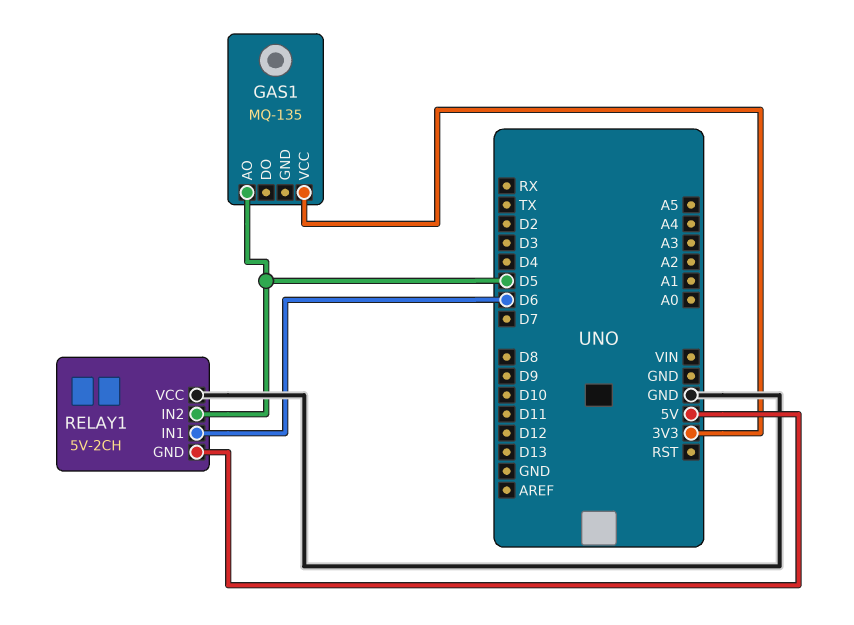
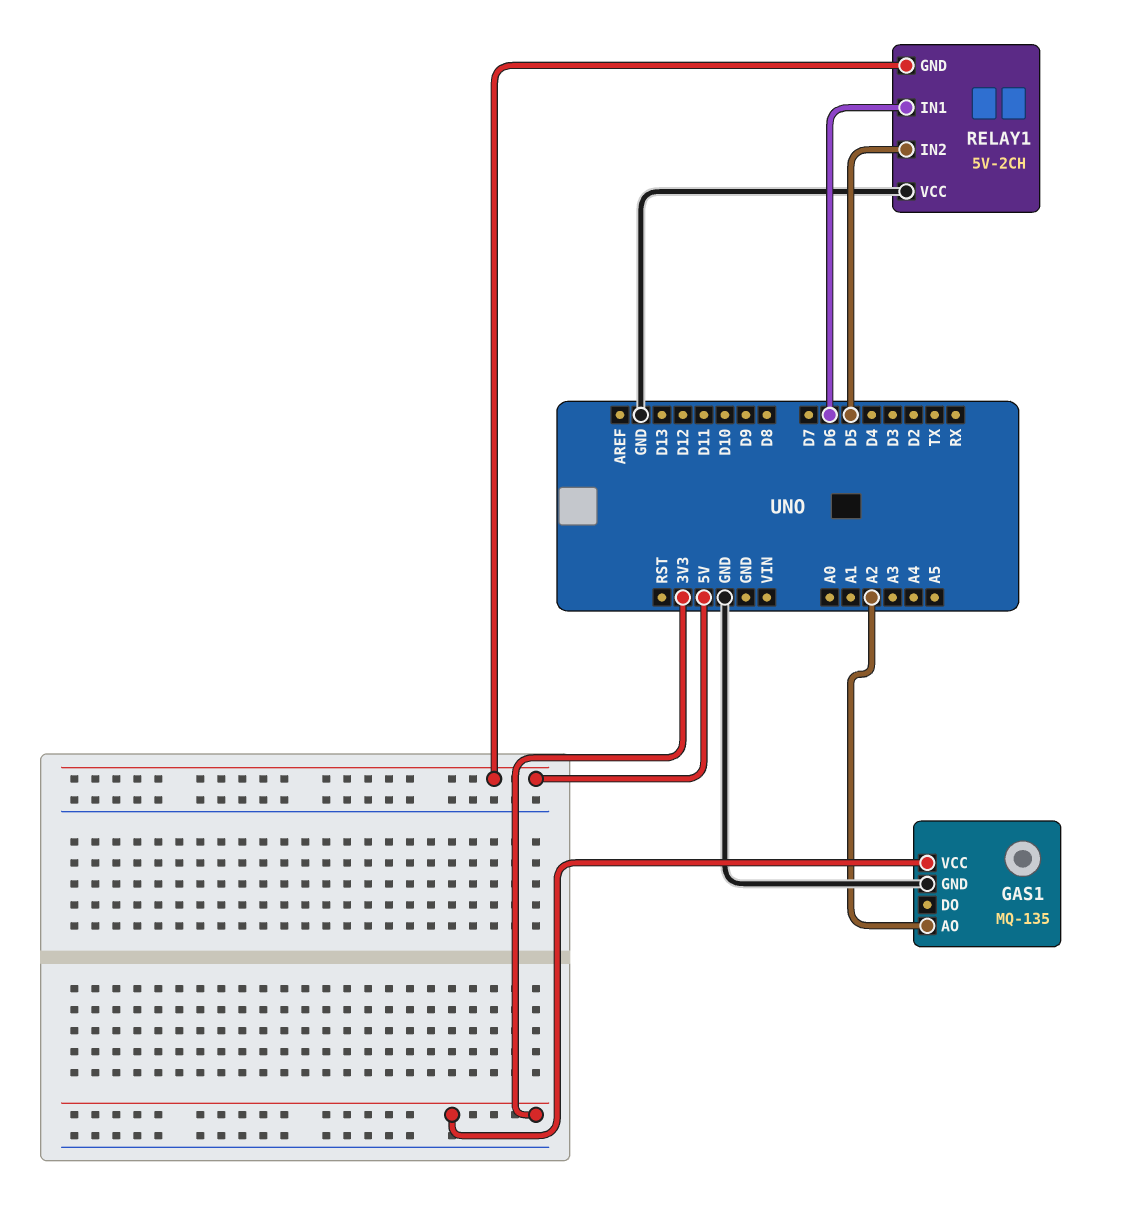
GAS1 pin AO: D5 -> A2
GAS1 pin GND: none -> GND

